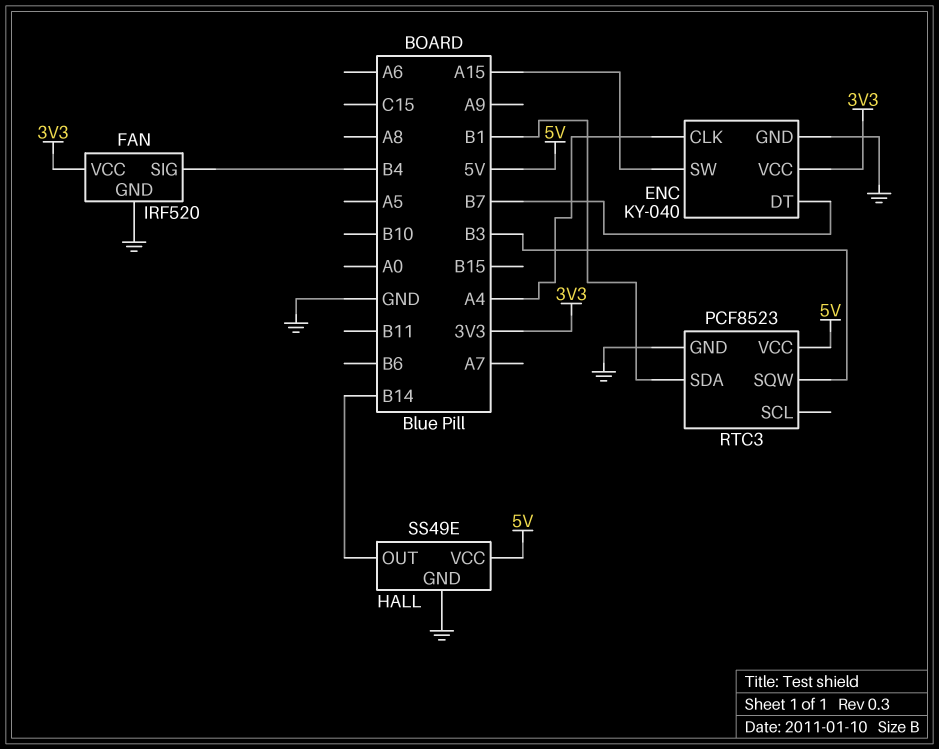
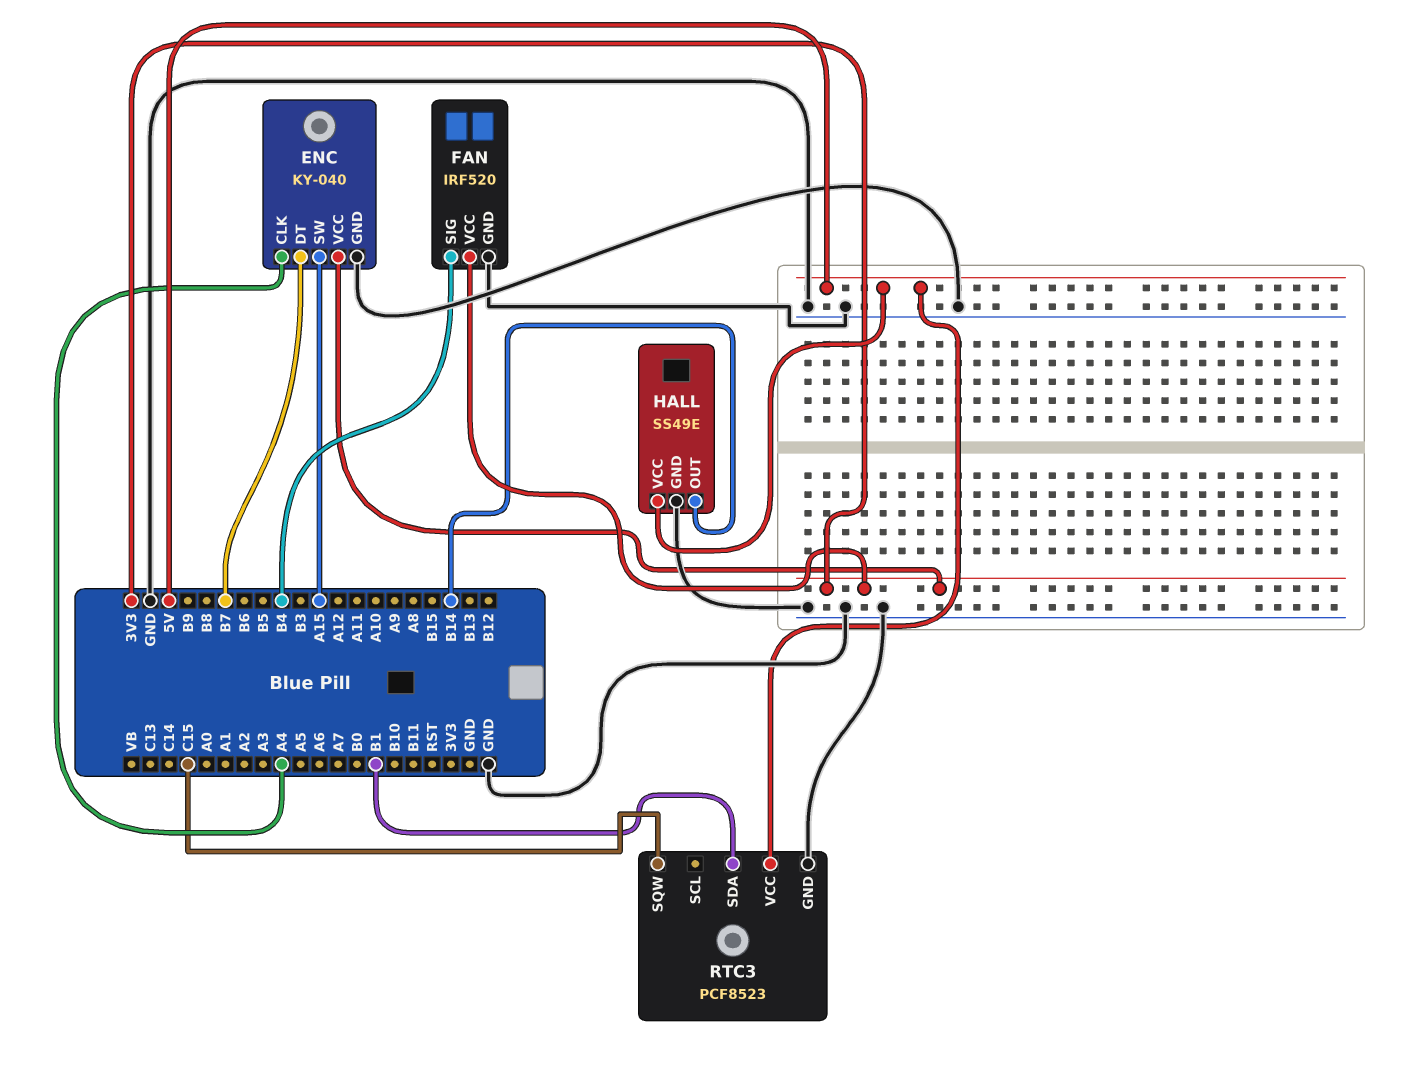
RTC3 pin SQW: B3 -> C15

